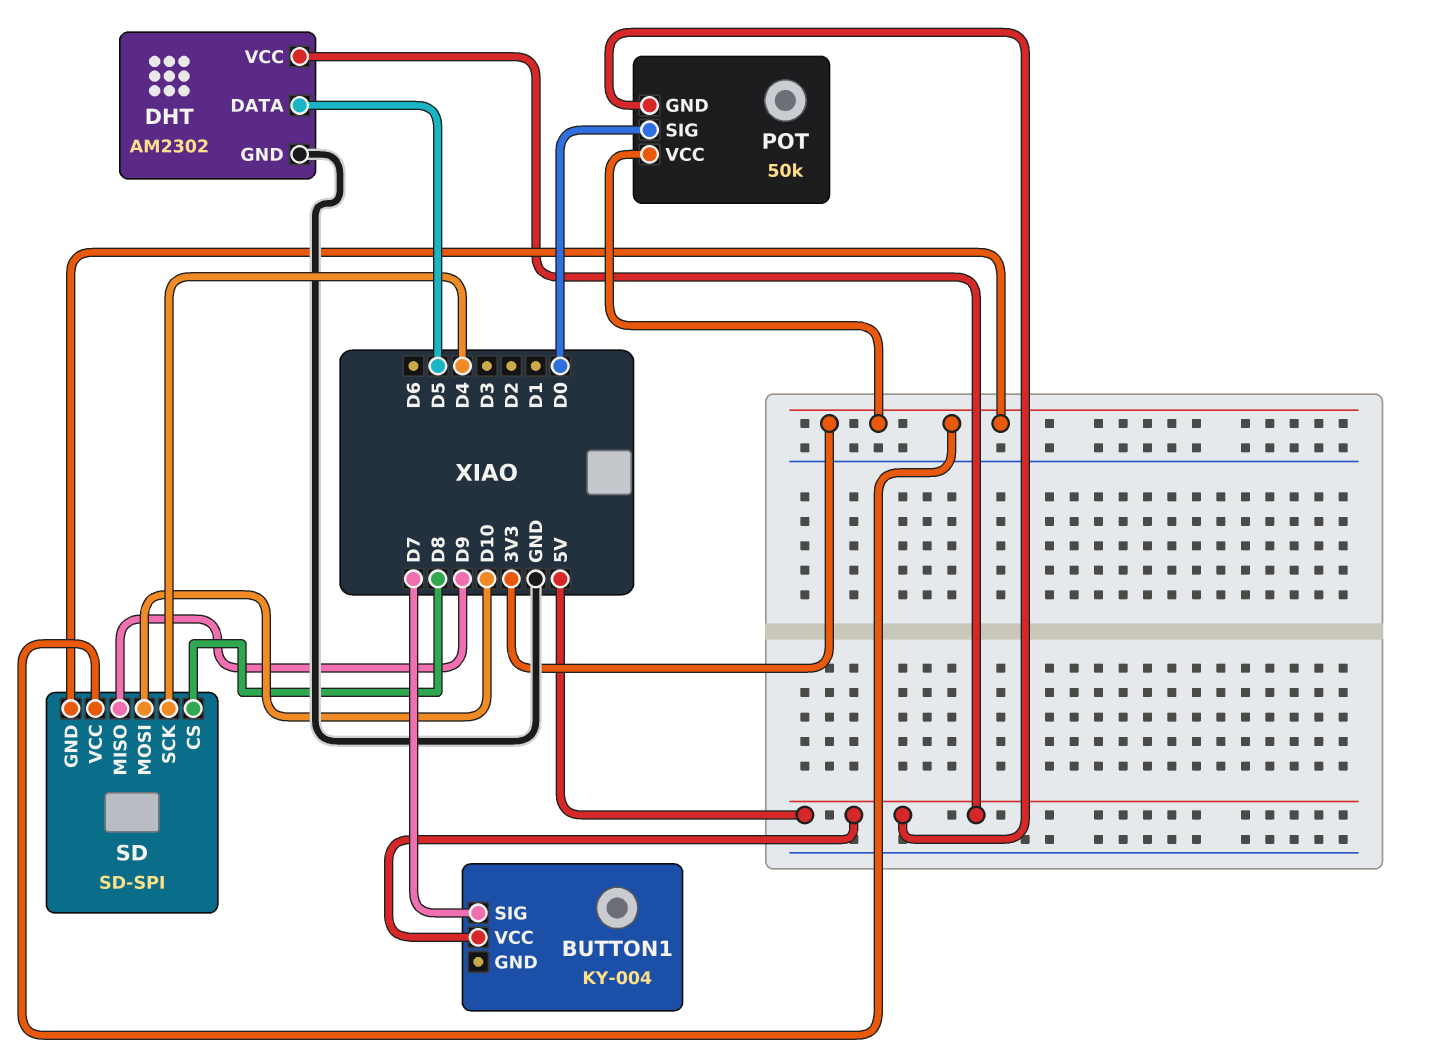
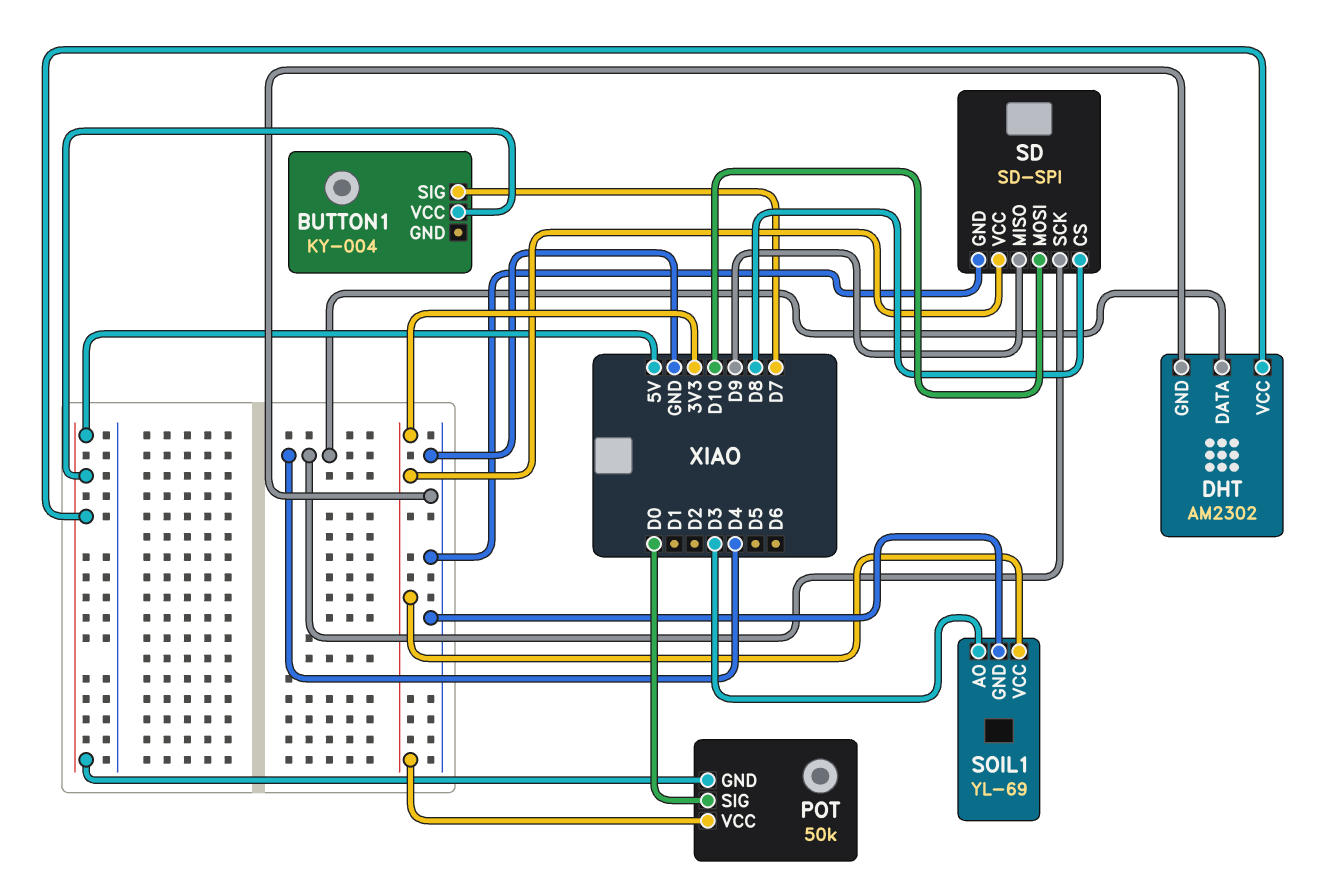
DHT pin DATA: D5 -> D4
SD pin GND: 3V3 -> GND
SOIL1: none -> YL-69
SOIL1 pin AO: none -> D3
SOIL1 pin GND: none -> GND
SOIL1 pin VCC: none -> 3V3

